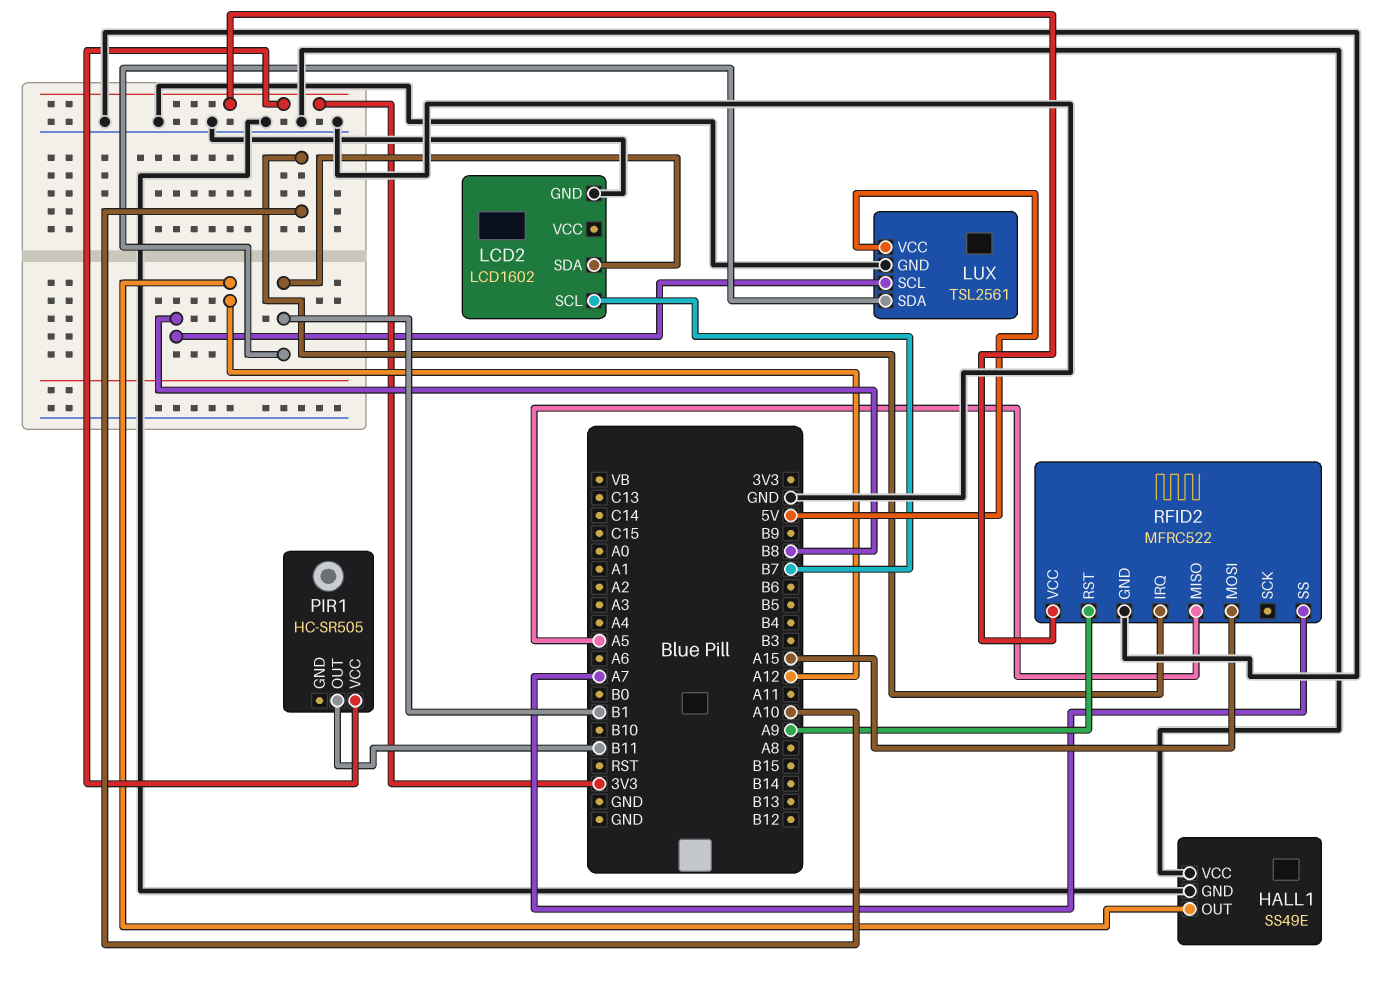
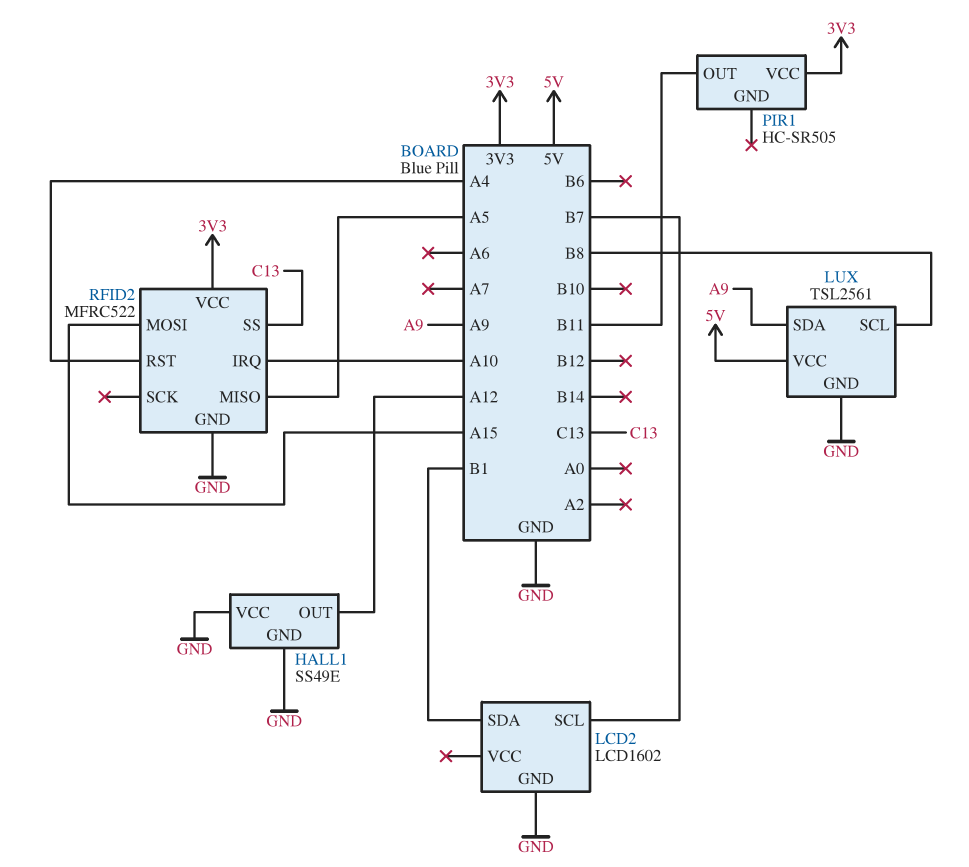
LUX pin SDA: B1 -> A9
RFID2 pin RST: A9 -> A4
RFID2 pin SS: A7 -> C13

